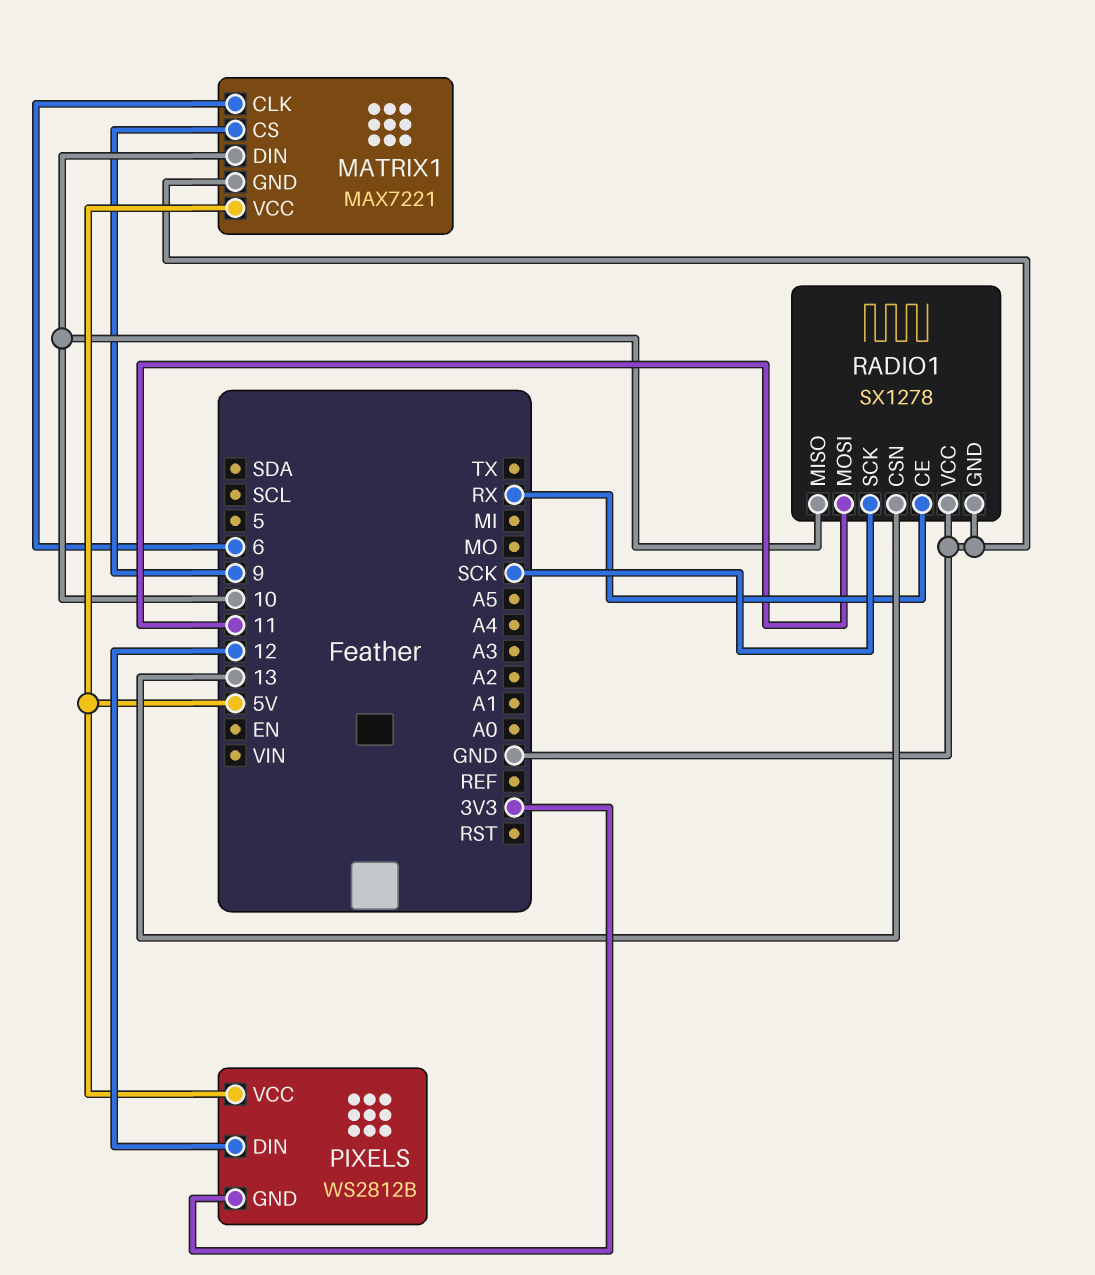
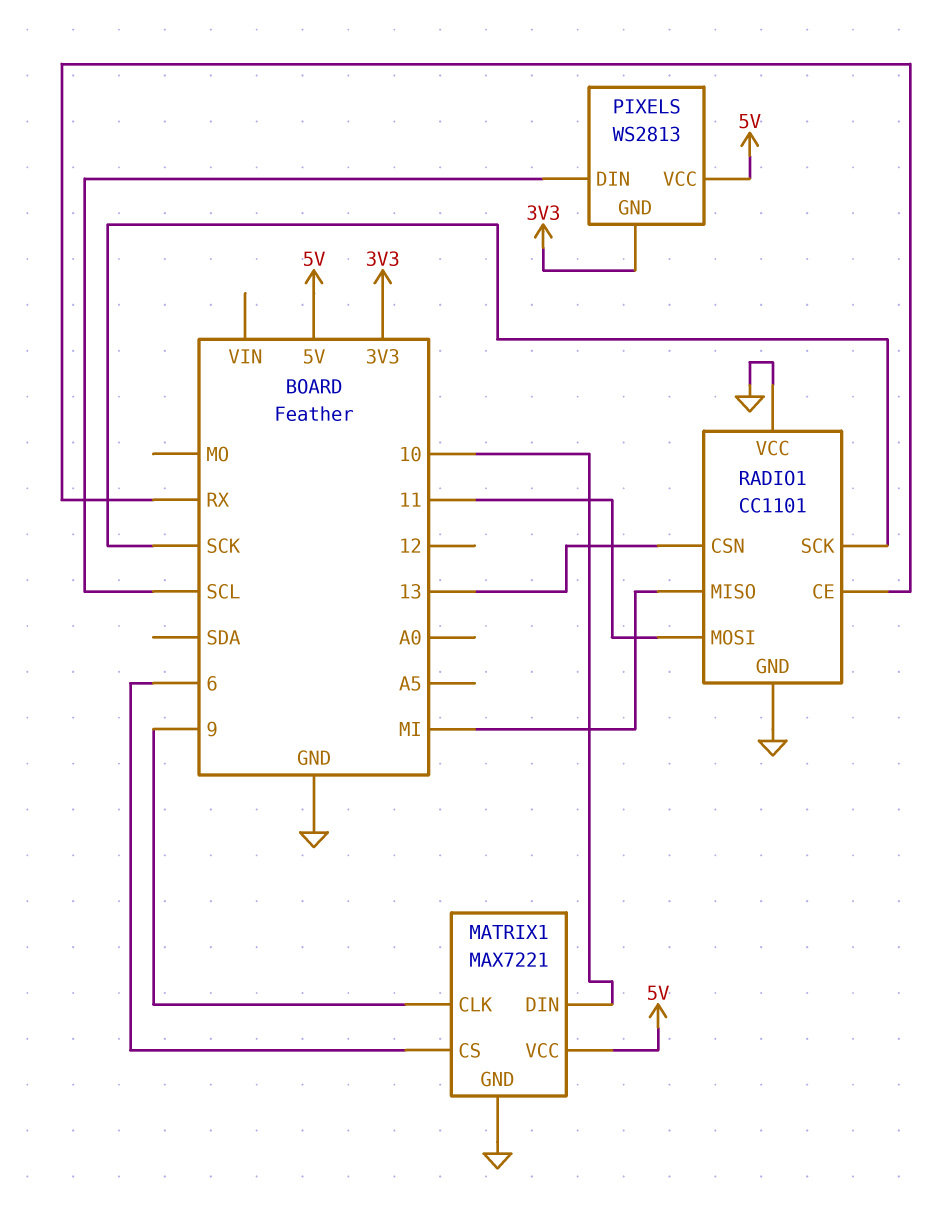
MATRIX1 pin CLK: 6 -> 9
MATRIX1 pin CS: 9 -> 6
PIXELS: WS2812B -> WS2813
PIXELS pin DIN: 12 -> SCL
RADIO1: SX1278 -> CC1101
RADIO1 pin MISO: 10 -> MI

